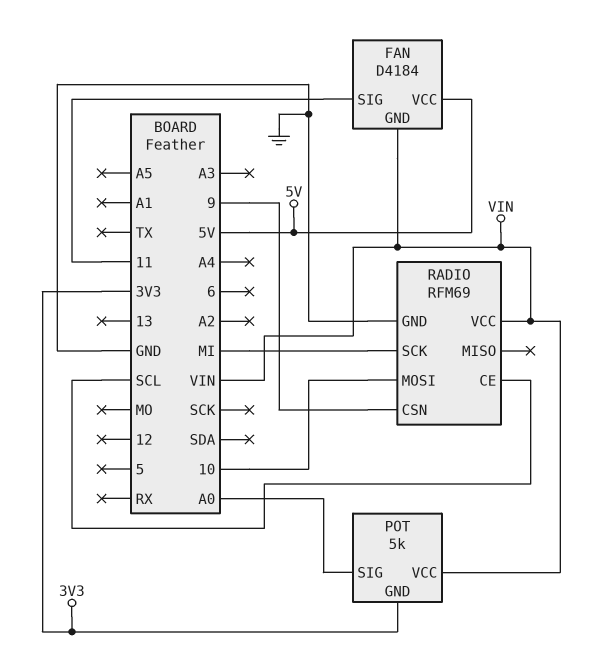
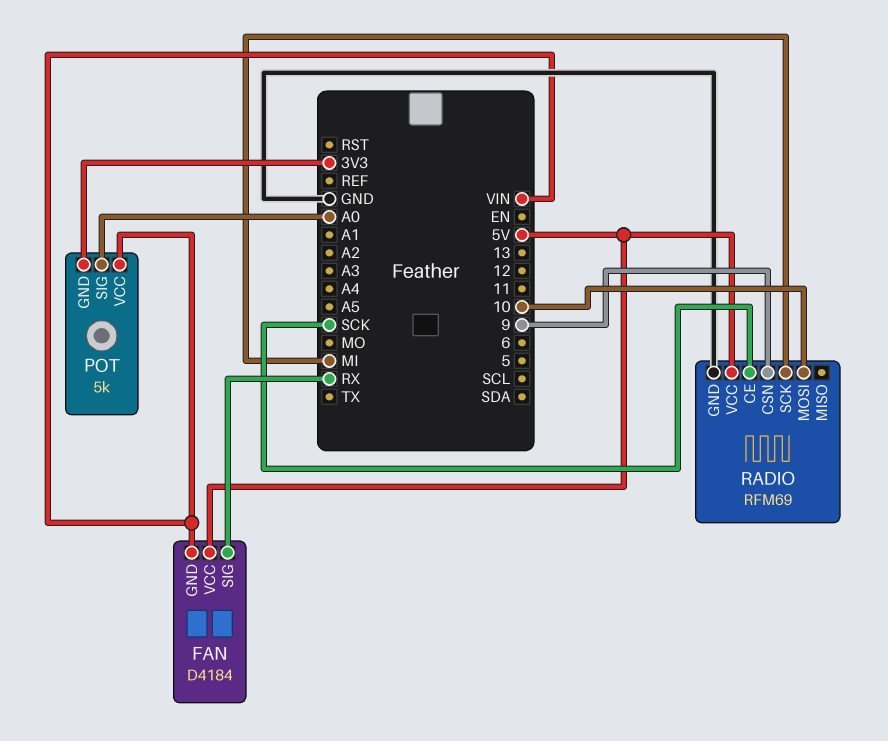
FAN pin SIG: 11 -> RX
RADIO pin CE: SCL -> SCK
RADIO pin VCC: VIN -> 5V

